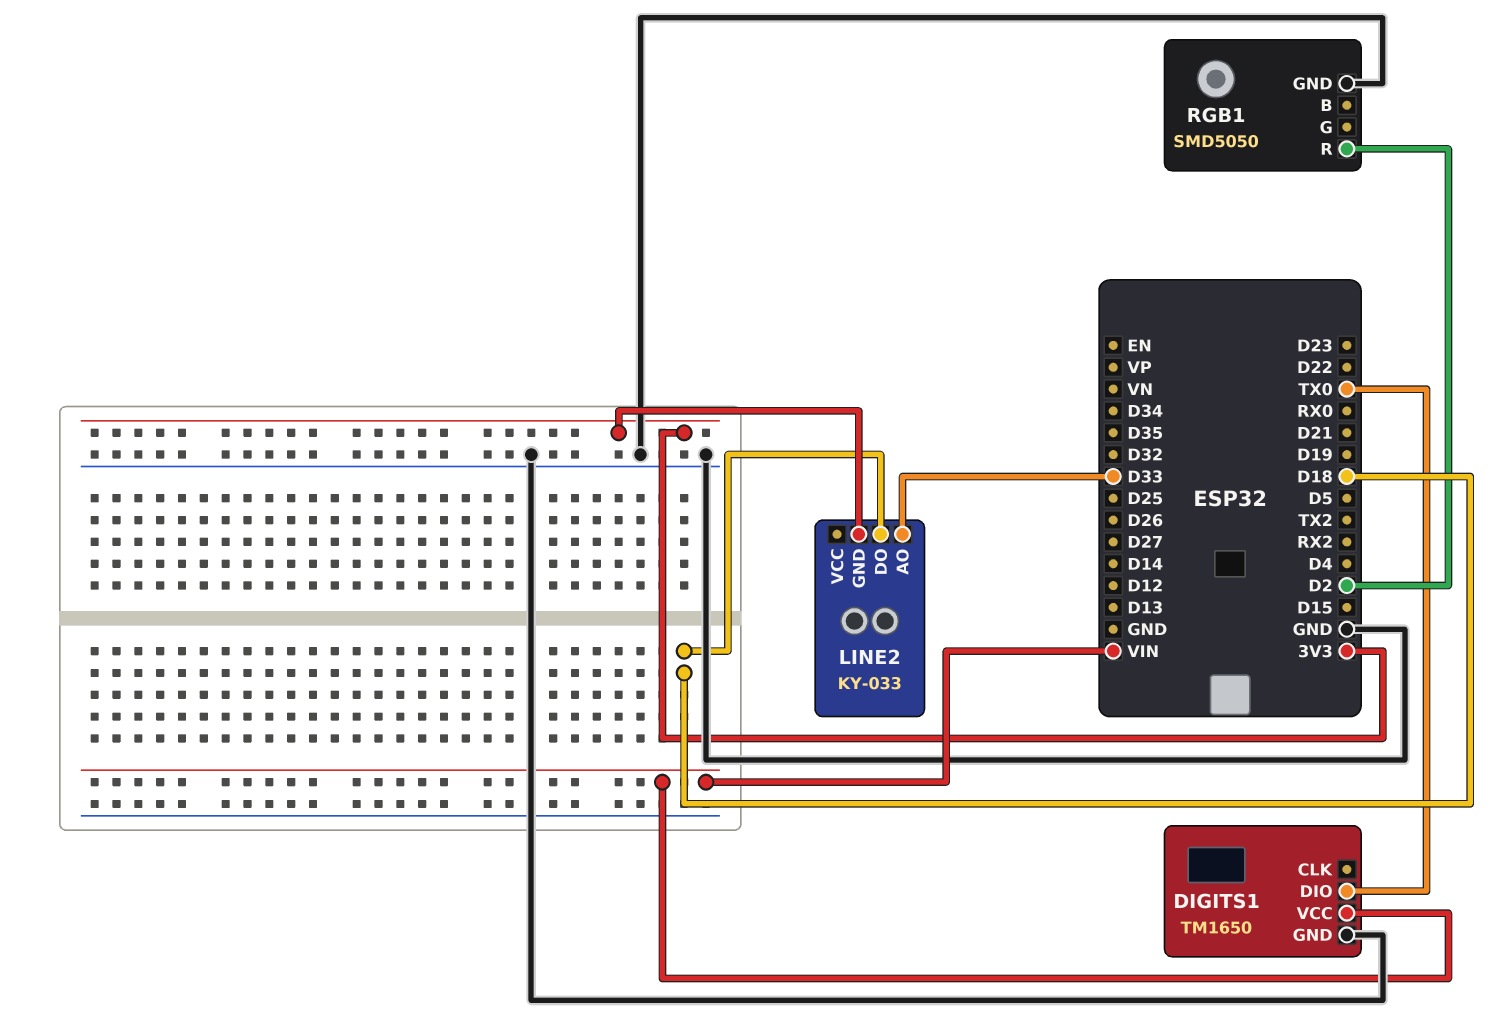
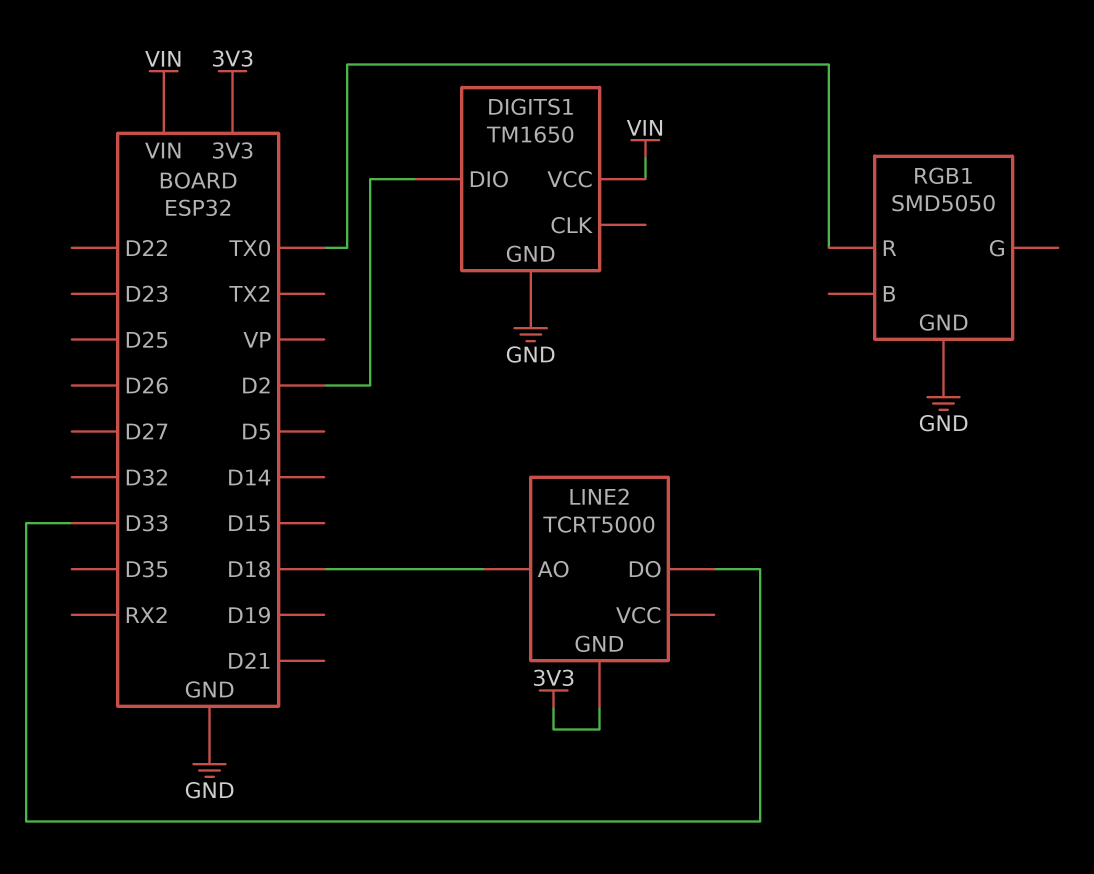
DIGITS1 pin DIO: TX0 -> D2
LINE2: KY-033 -> TCRT5000
LINE2 pin AO: D33 -> D18
LINE2 pin DO: D18 -> D33
RGB1 pin R: D2 -> TX0

